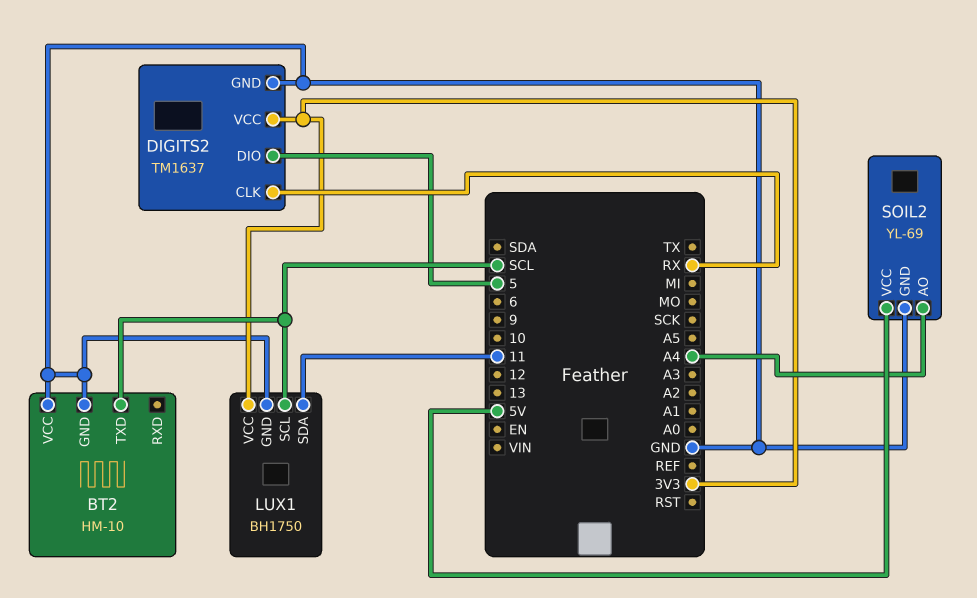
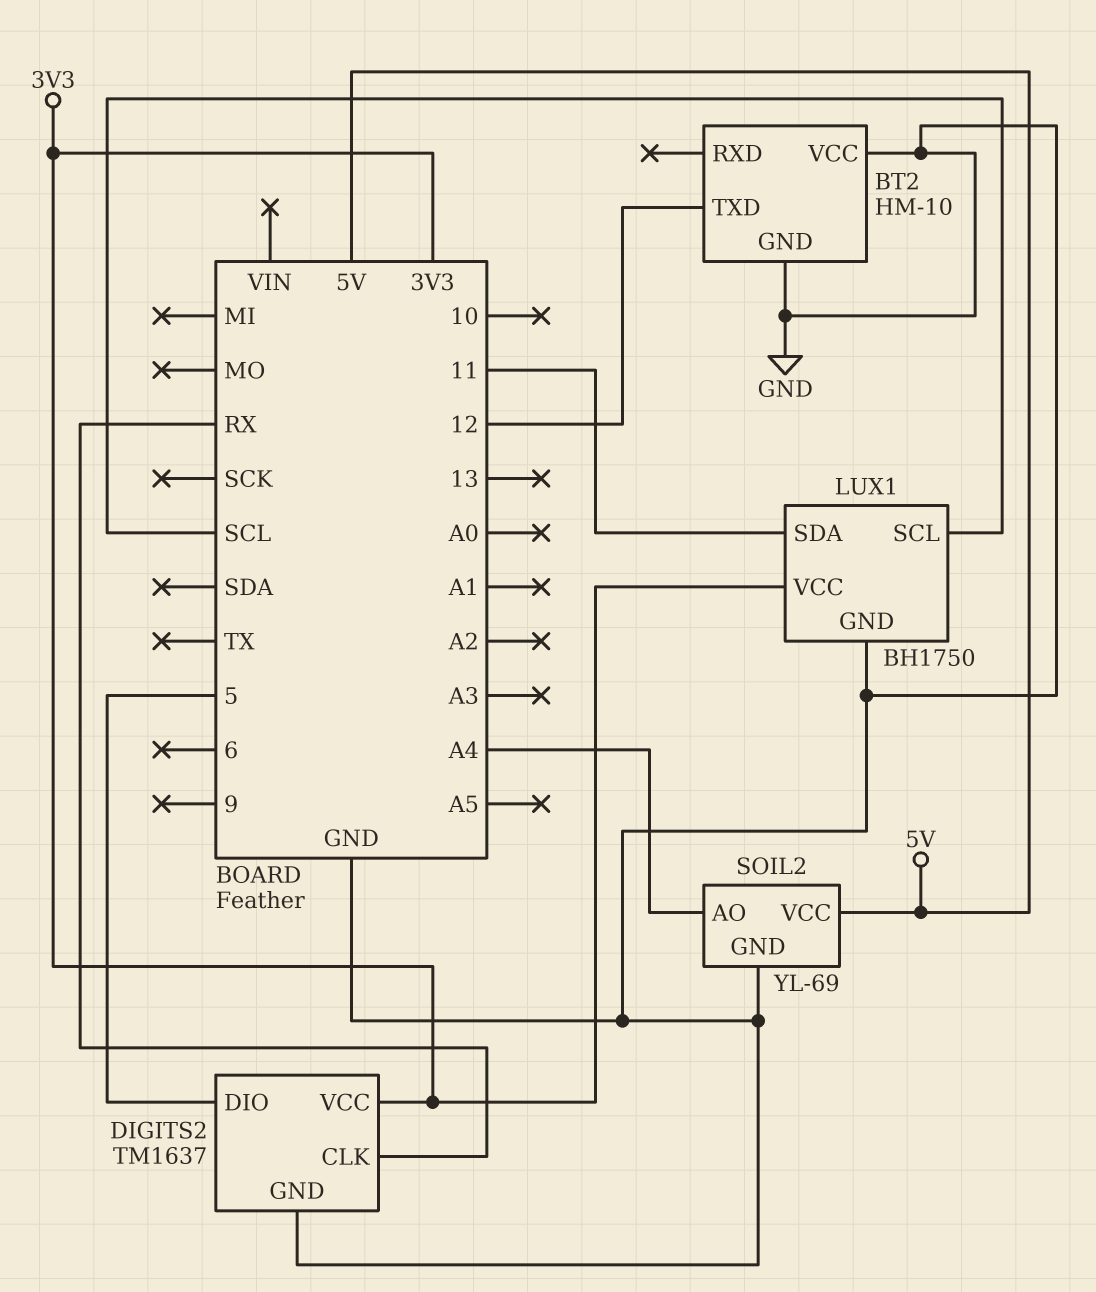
BT2 pin TXD: SCL -> 12

